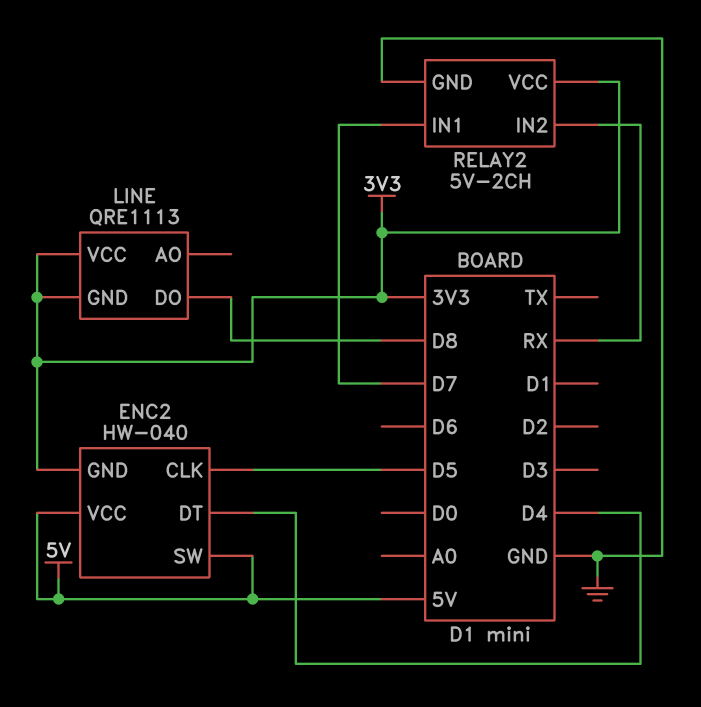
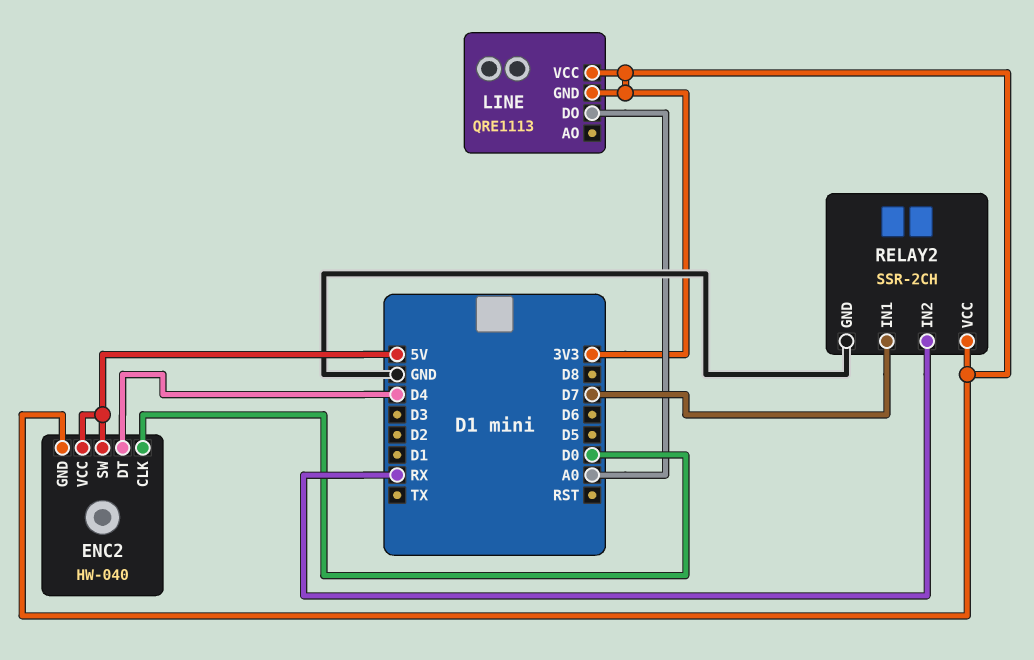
ENC2 pin CLK: D5 -> D0
LINE pin DO: D8 -> A0
RELAY2: 5V-2CH -> SSR-2CH

